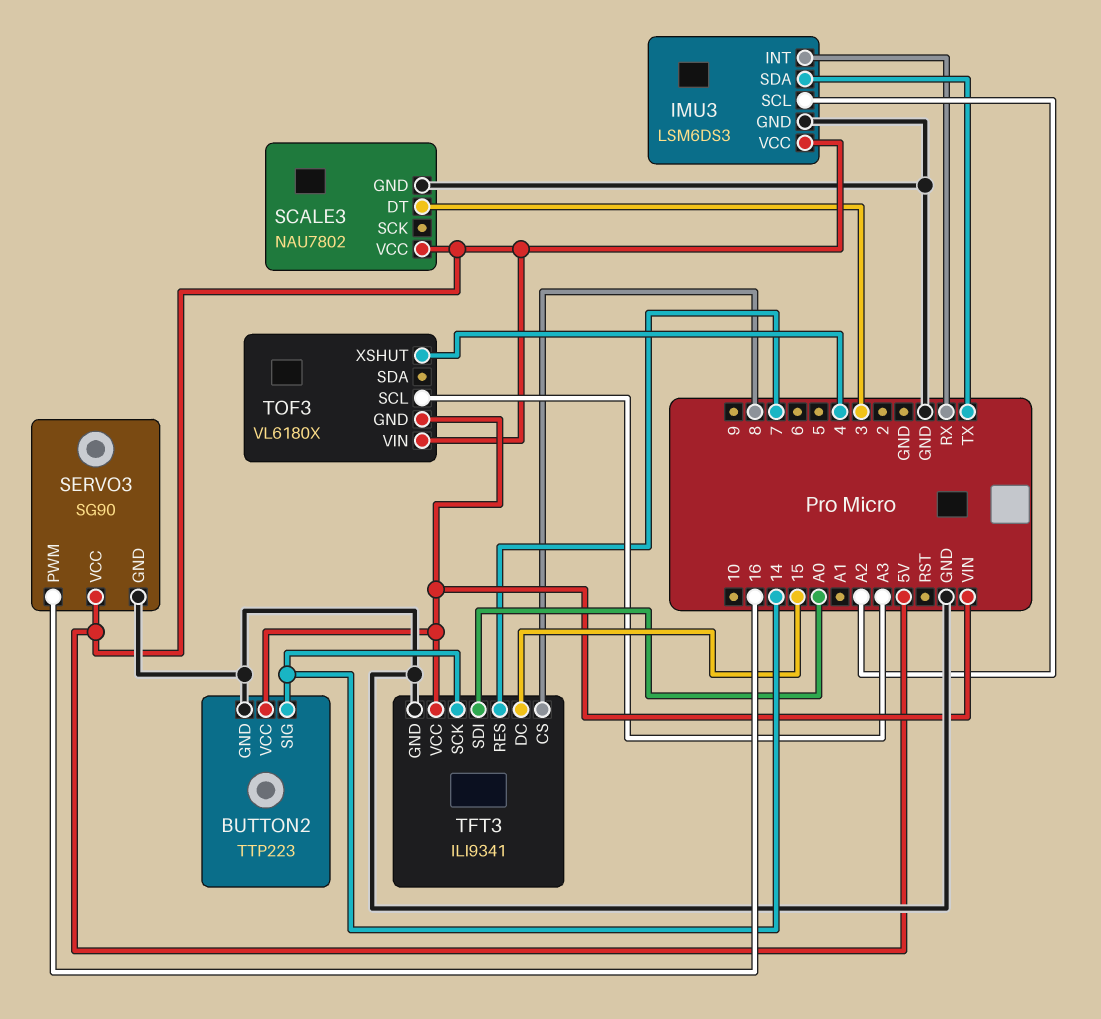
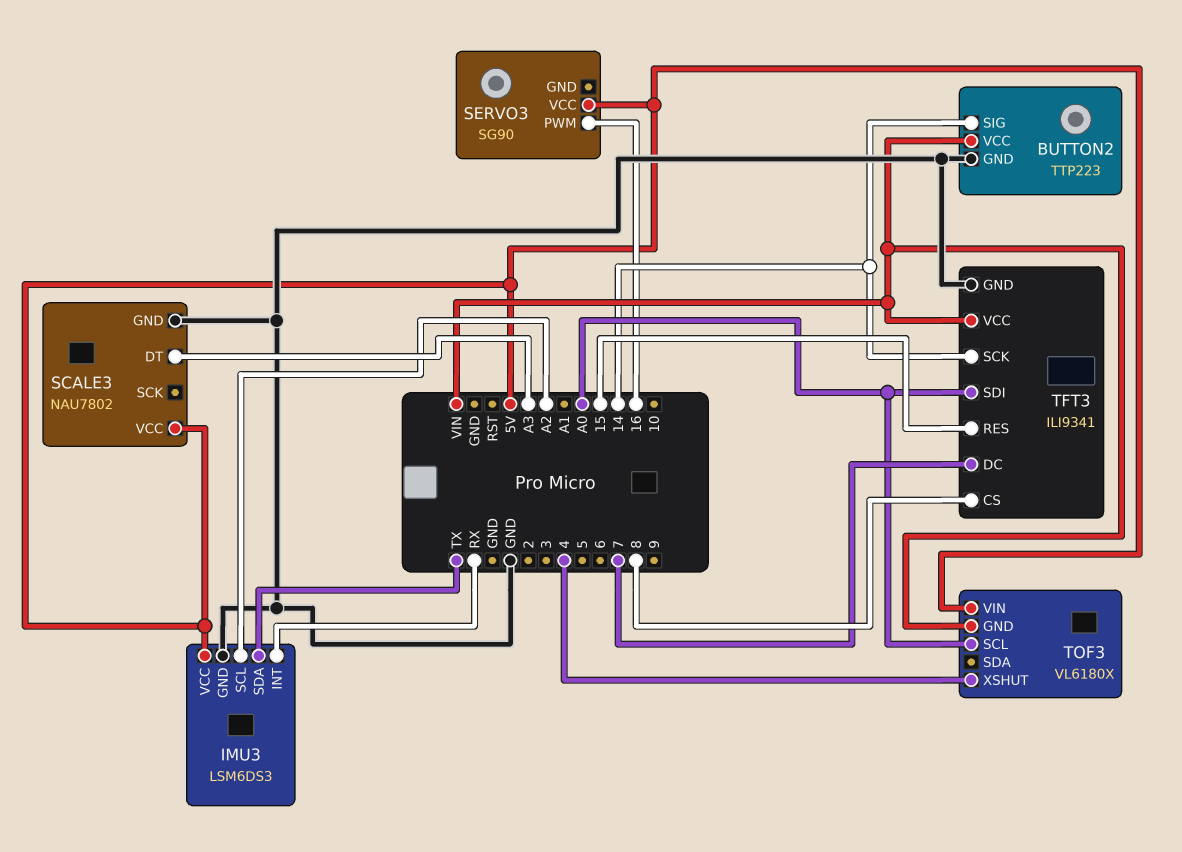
SCALE3 pin DT: 3 -> A3
SERVO3 pin GND: GND -> none
TFT3 pin DC: 15 -> 7
TFT3 pin RES: 7 -> 15
TOF3 pin SCL: A3 -> A0

